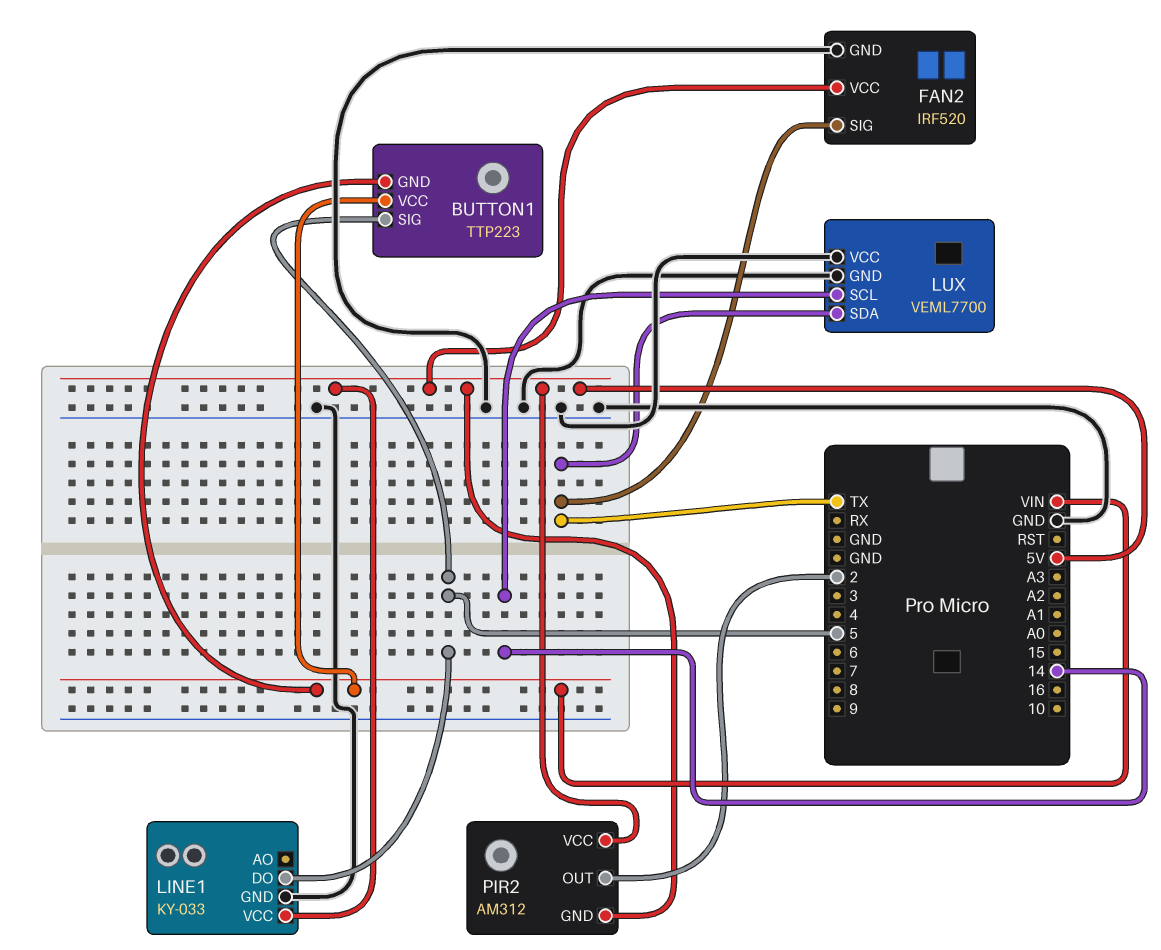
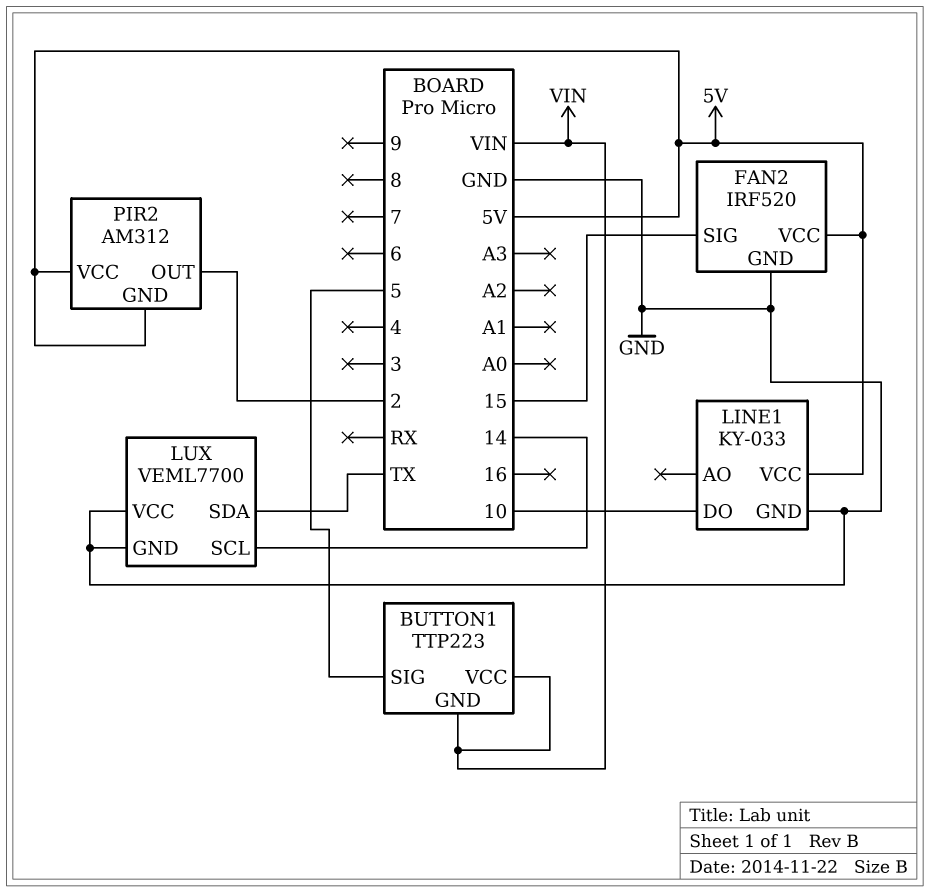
FAN2 pin SIG: TX -> 15
LINE1 pin DO: 5 -> 10

